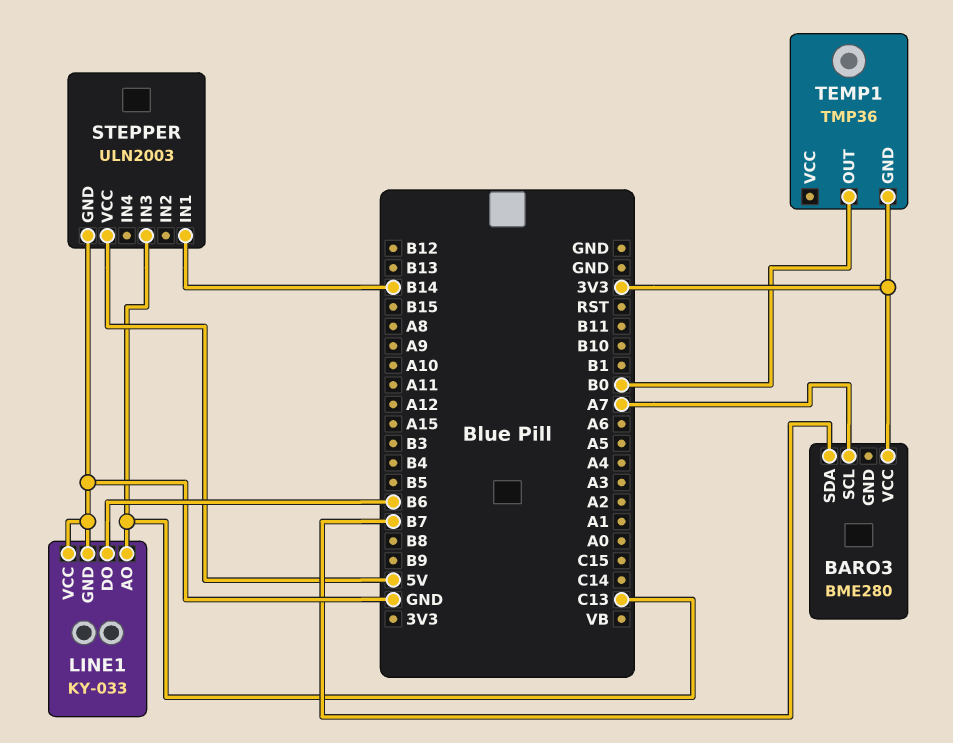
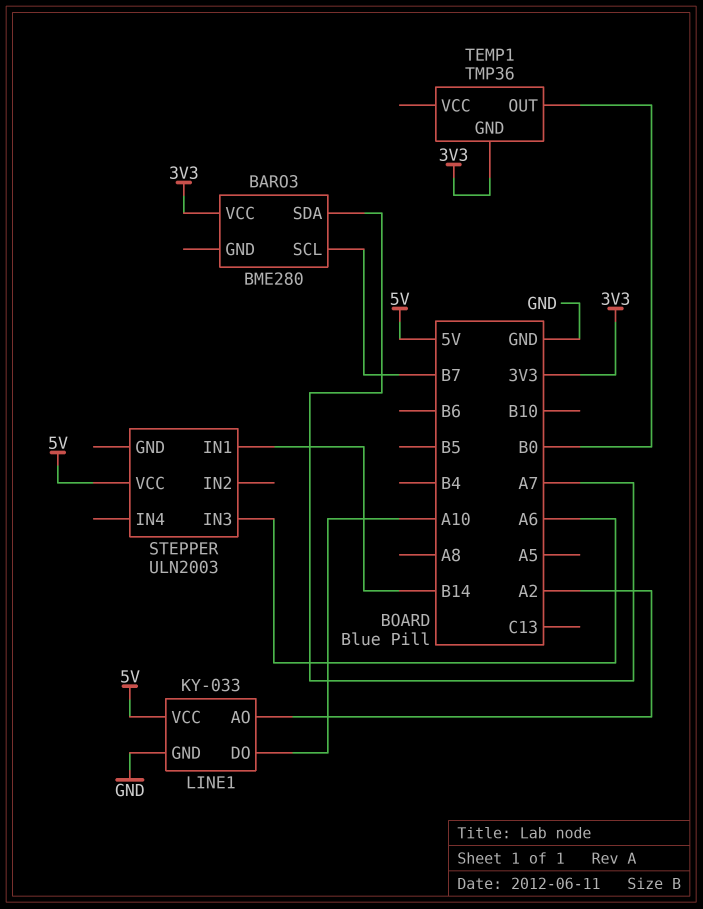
BARO3 pin SCL: A7 -> B7
BARO3 pin SDA: B7 -> A7
LINE1 pin AO: C13 -> A2
LINE1 pin DO: B6 -> A10
LINE1 pin VCC: GND -> 5V
STEPPER pin GND: GND -> none
STEPPER pin IN3: C13 -> A6

